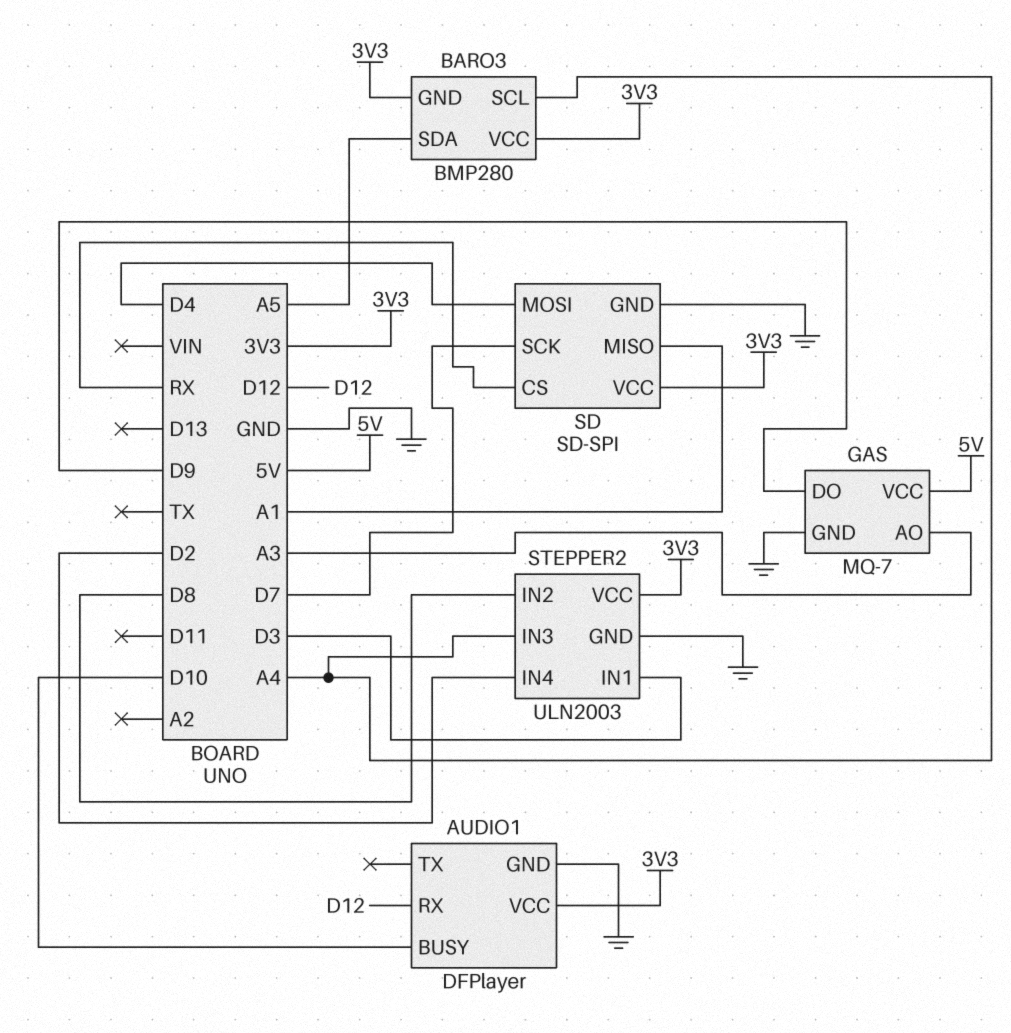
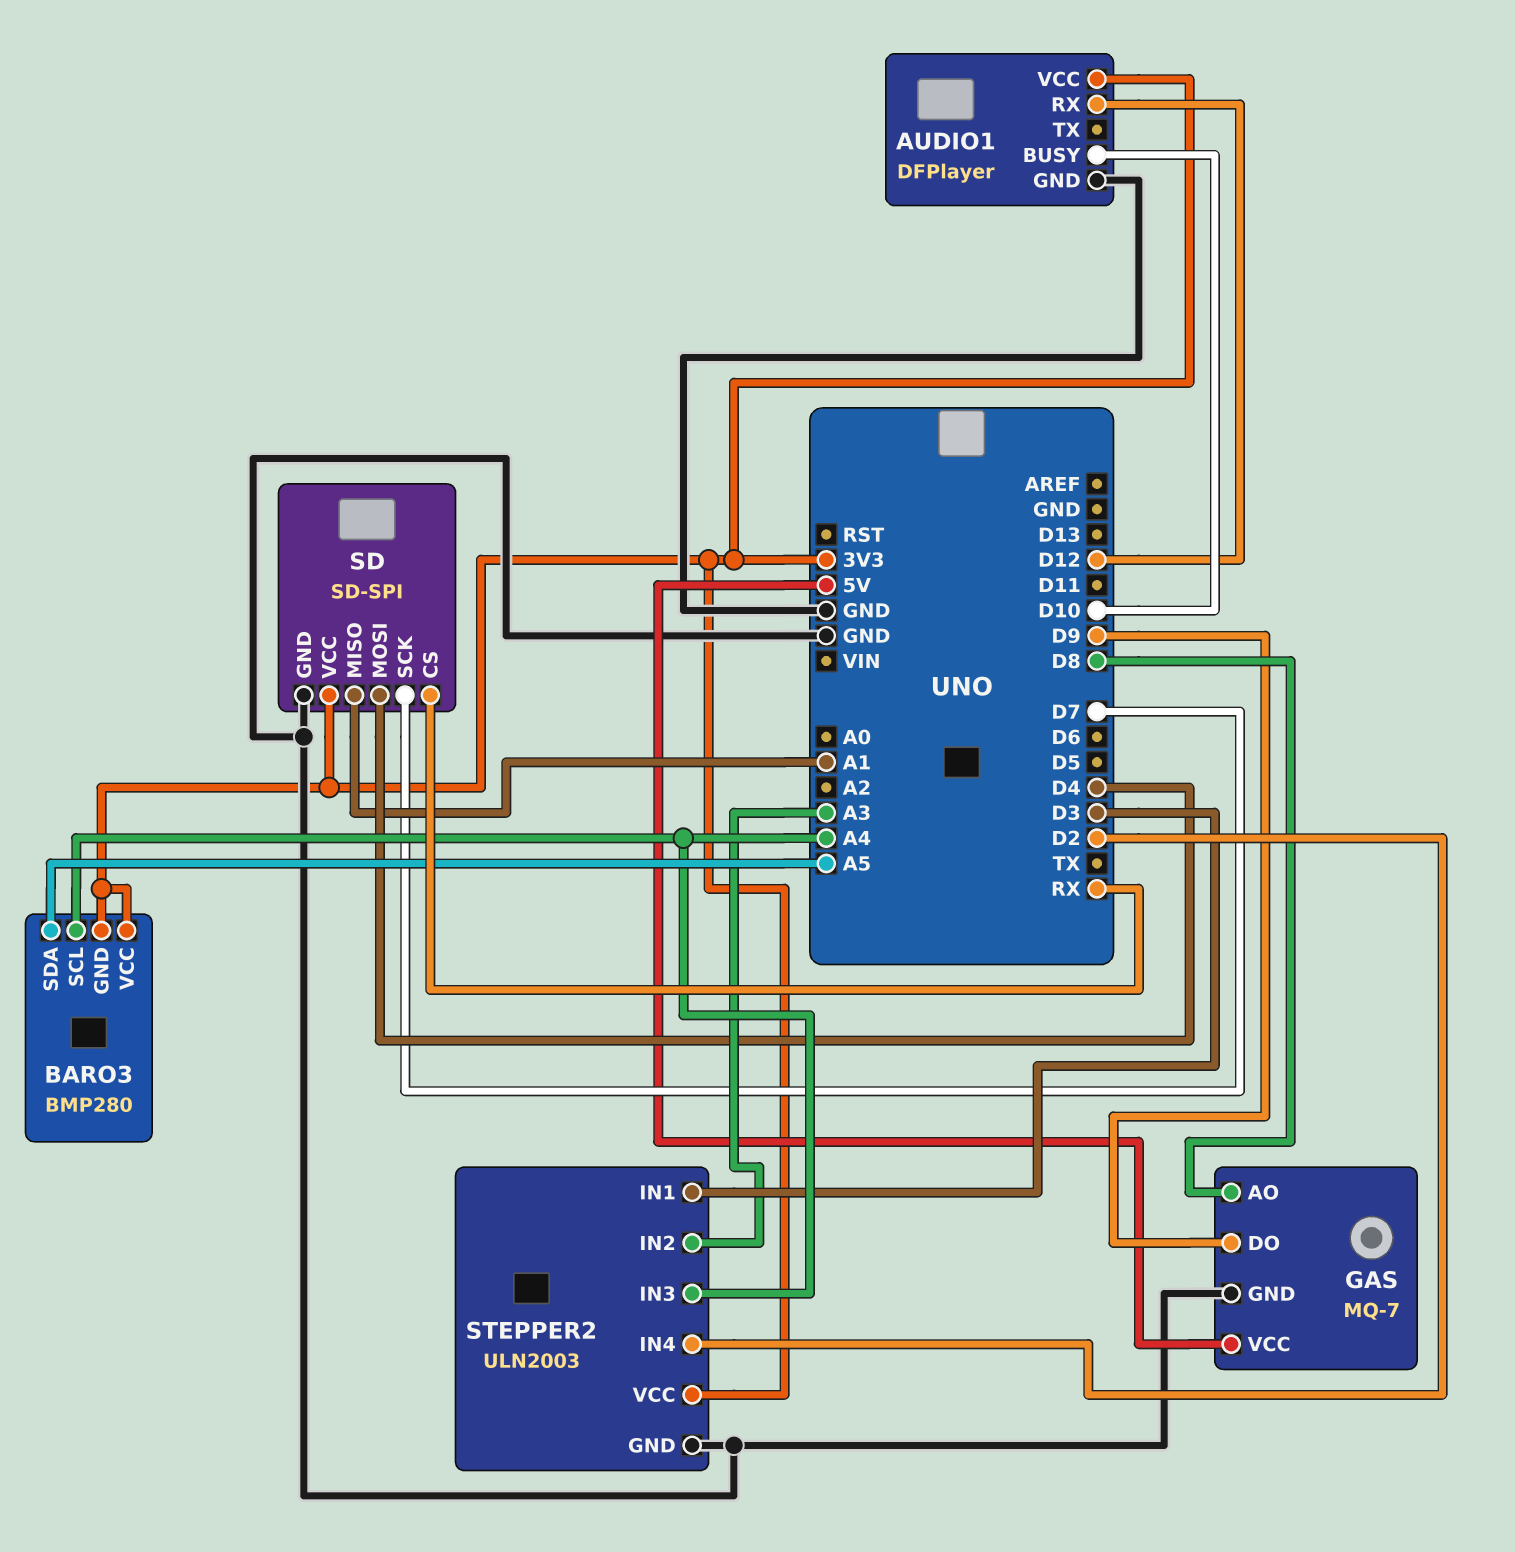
GAS pin AO: A3 -> D8
STEPPER2 pin IN2: D8 -> A3

